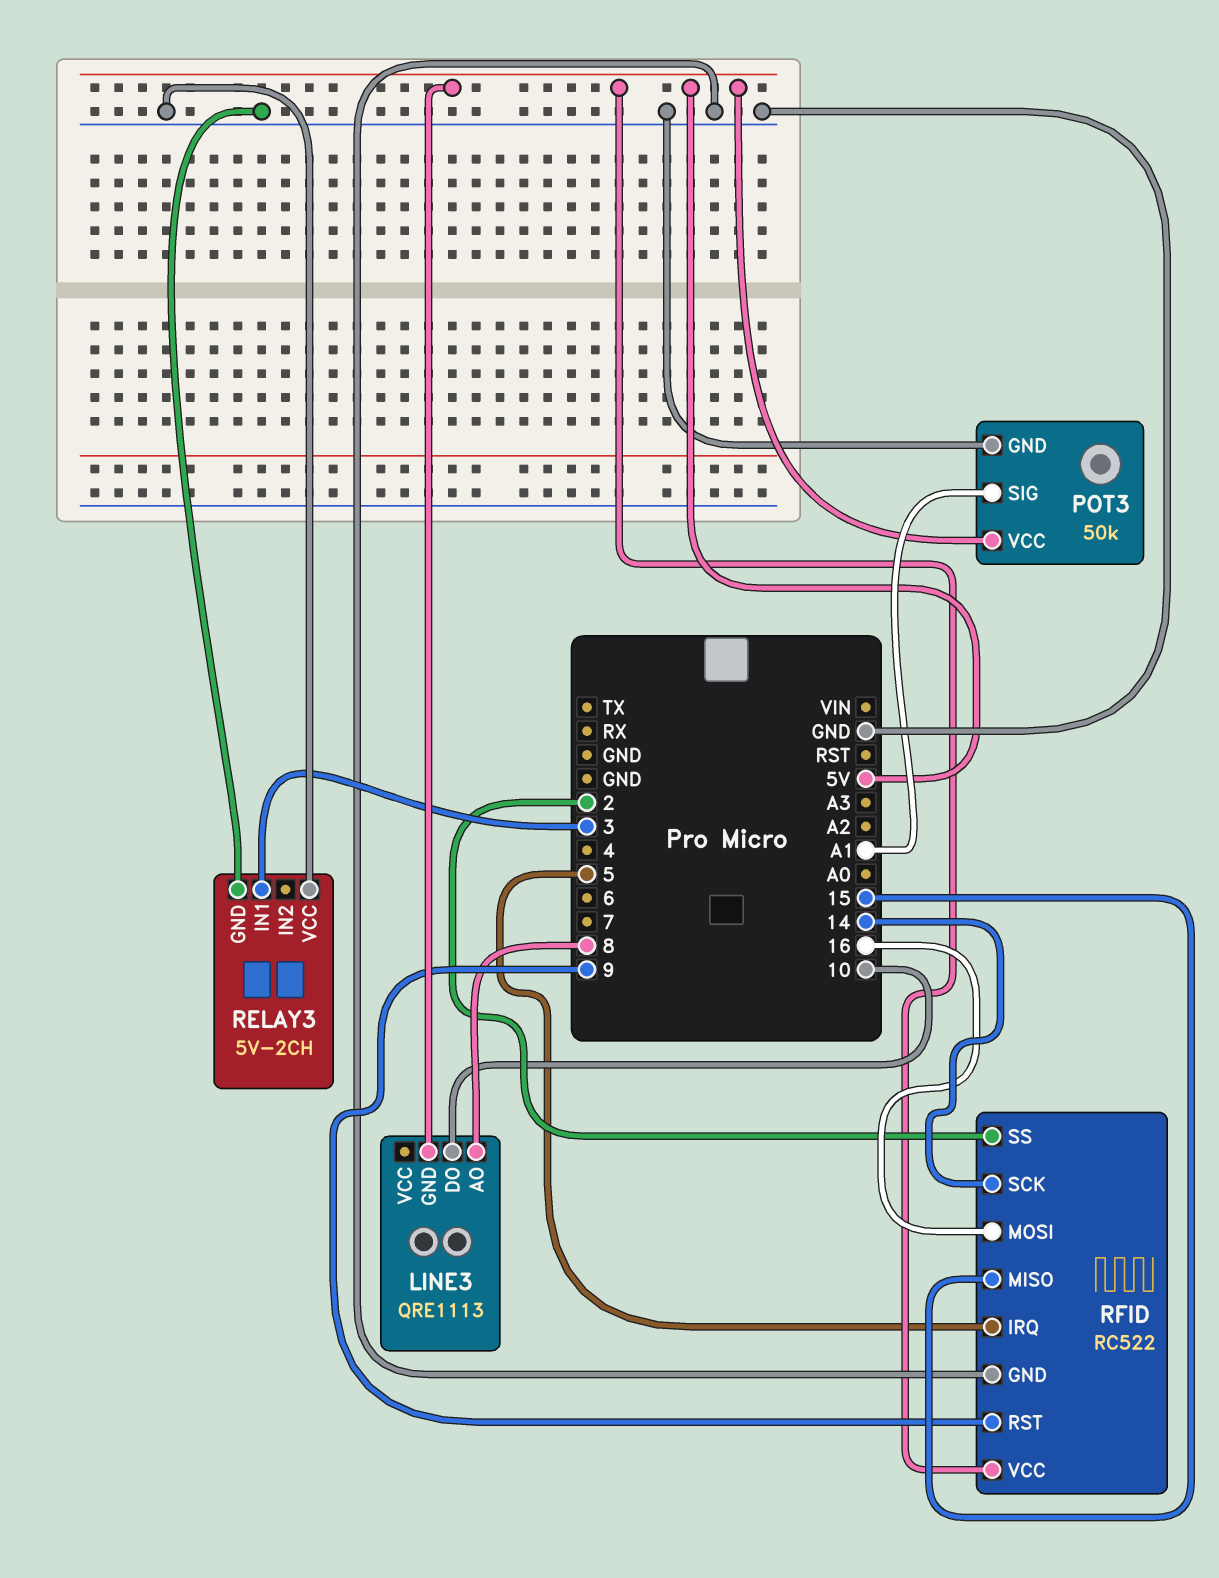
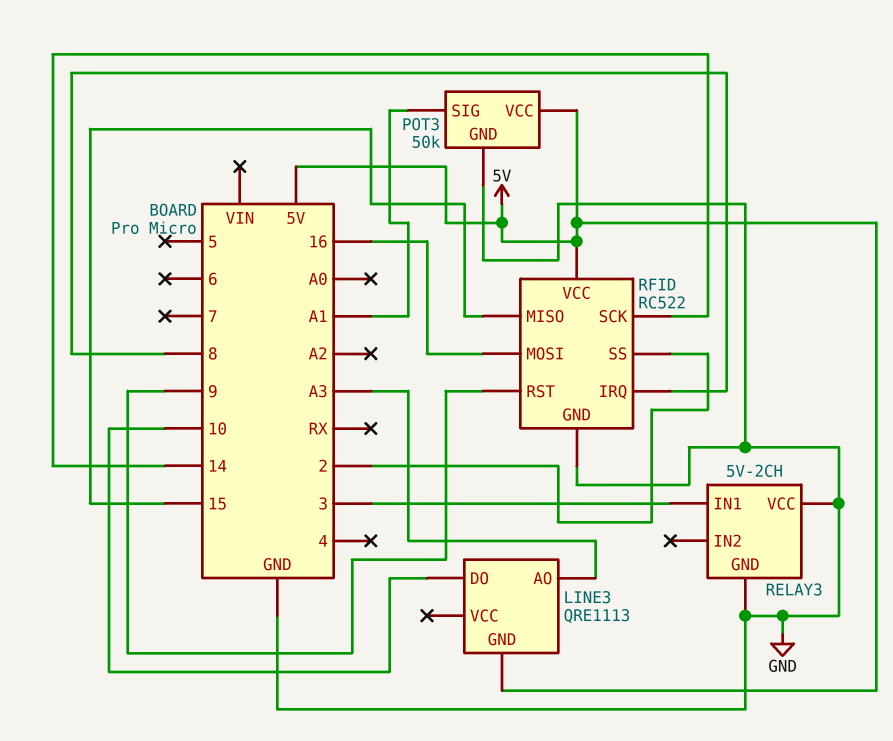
LINE3 pin AO: 8 -> A3
RFID pin IRQ: 5 -> 8

